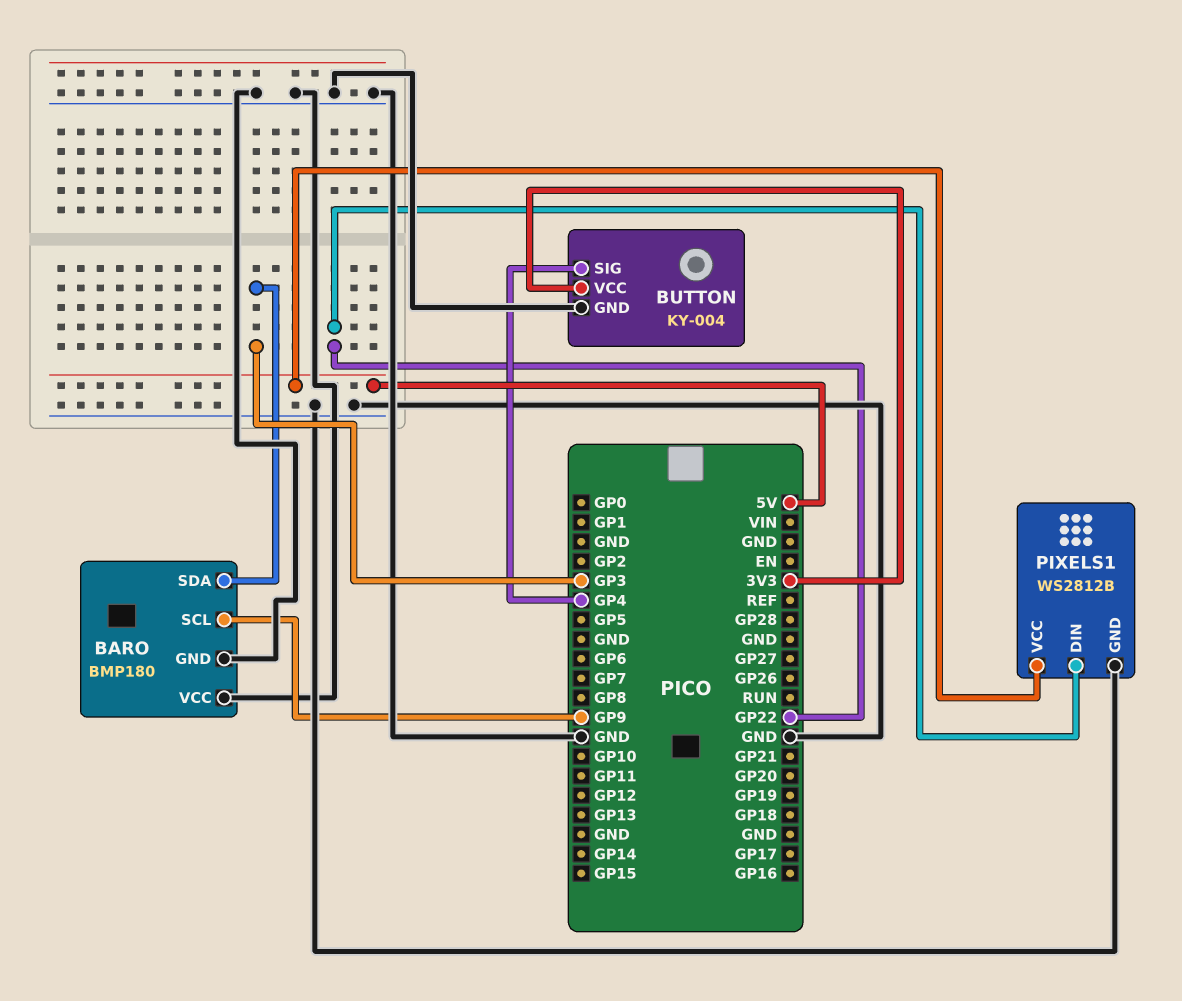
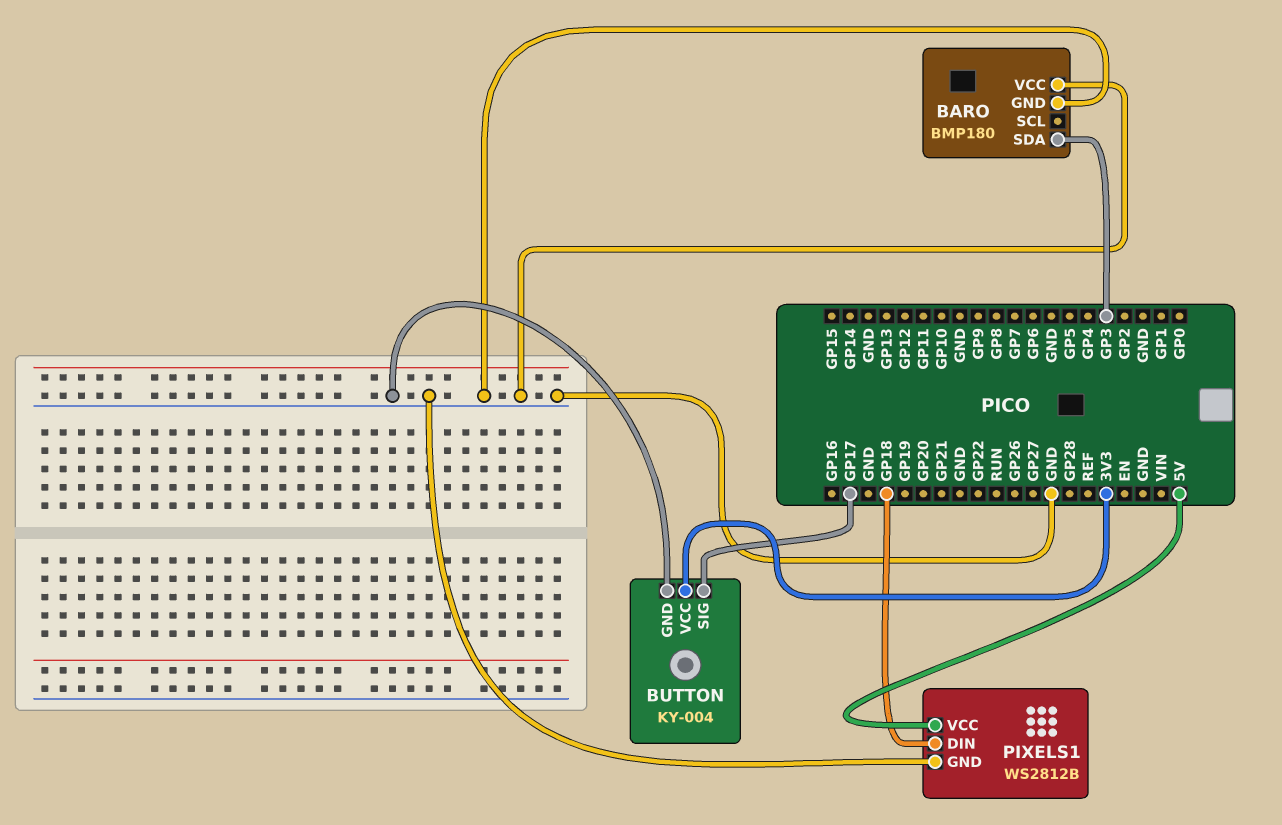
BARO pin SCL: GP9 -> none
BUTTON pin SIG: GP4 -> GP17
PIXELS1 pin DIN: GP22 -> GP18

